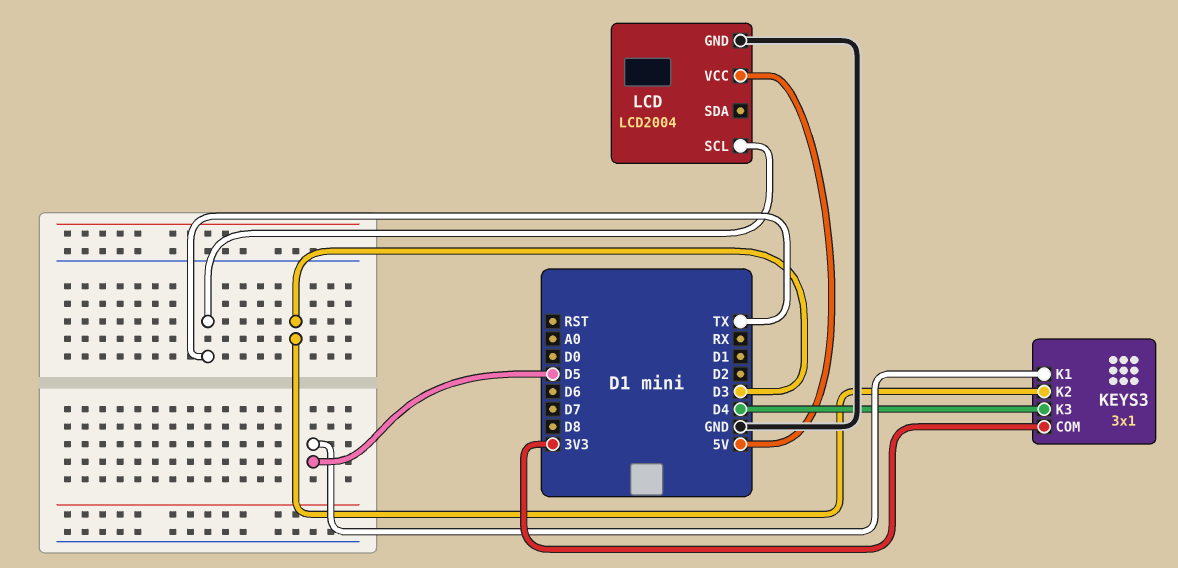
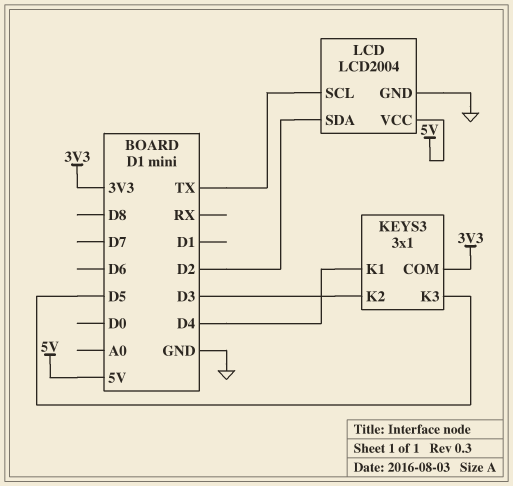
KEYS3 pin K1: D5 -> D4
KEYS3 pin K3: D4 -> D5
LCD pin SDA: none -> D2

